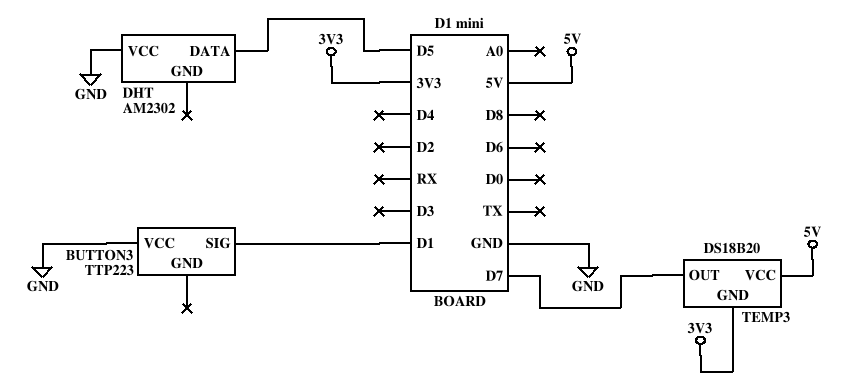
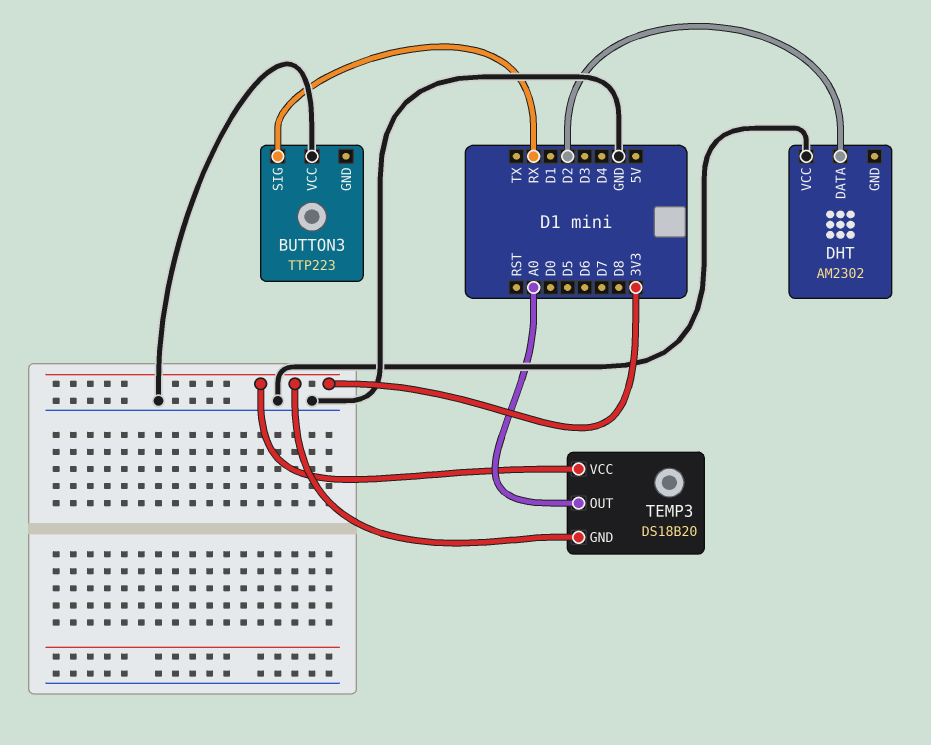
BUTTON3 pin SIG: D1 -> RX
DHT pin DATA: D5 -> D2
TEMP3 pin OUT: D7 -> A0
TEMP3 pin VCC: 5V -> 3V3

